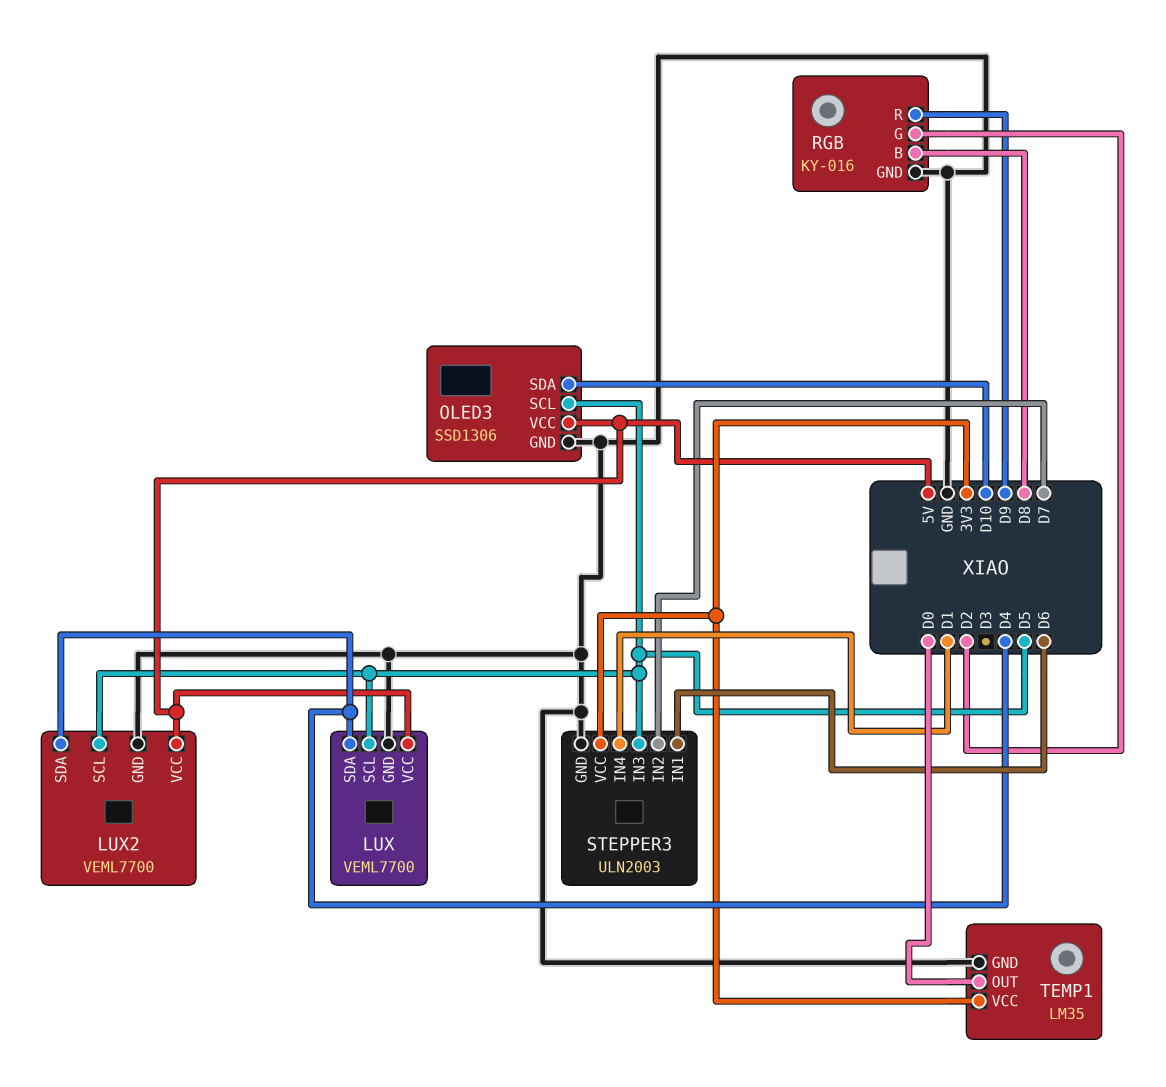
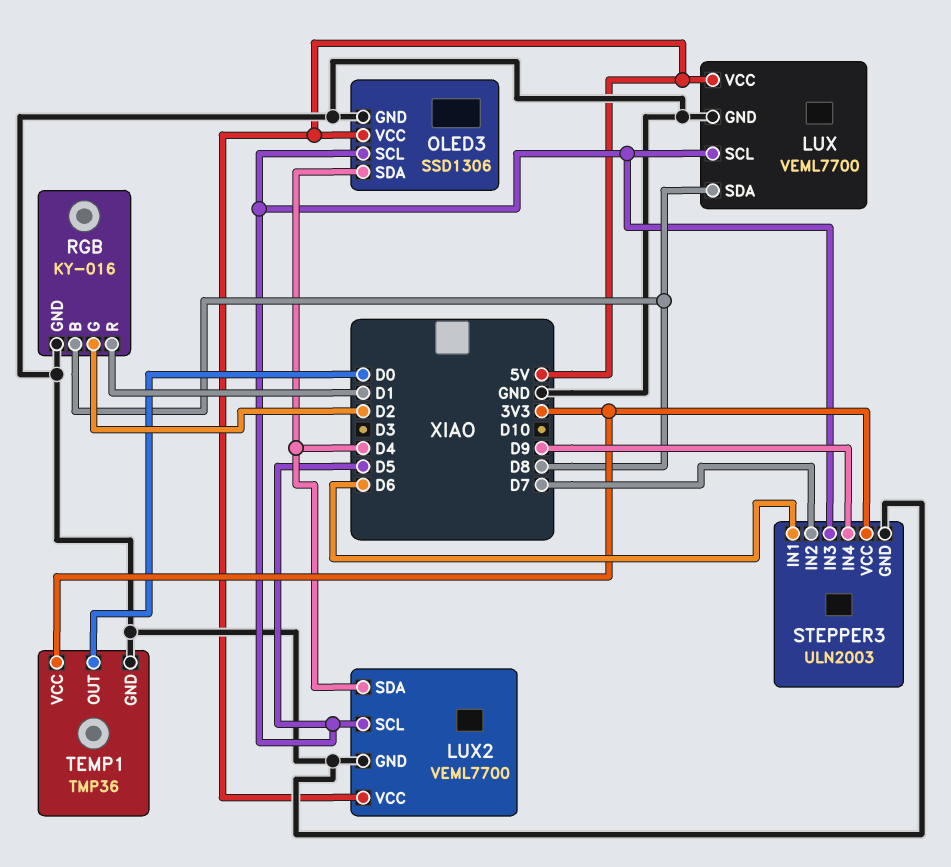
LUX pin SDA: D4 -> D8
OLED3 pin SDA: D10 -> D4
RGB pin R: D9 -> D1
STEPPER3 pin IN4: D1 -> D9
TEMP1: LM35 -> TMP36

